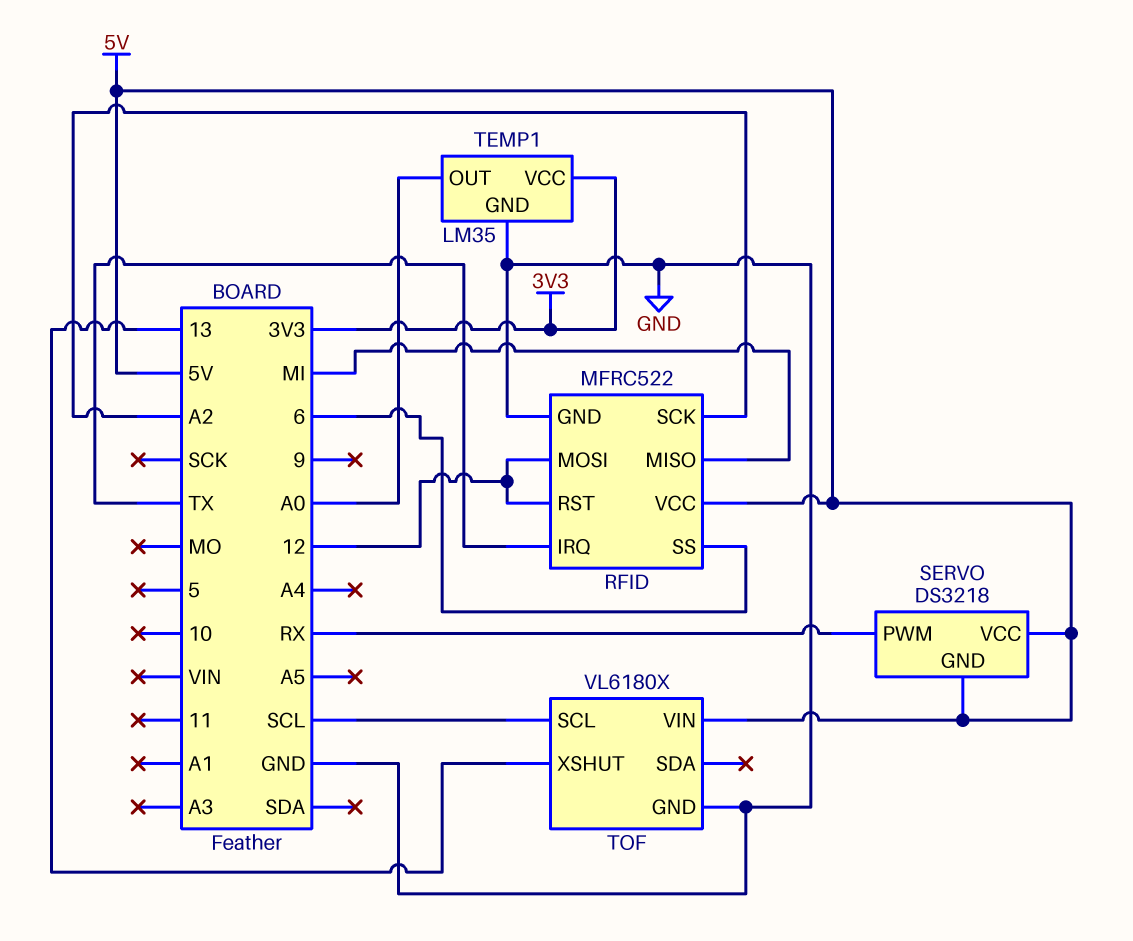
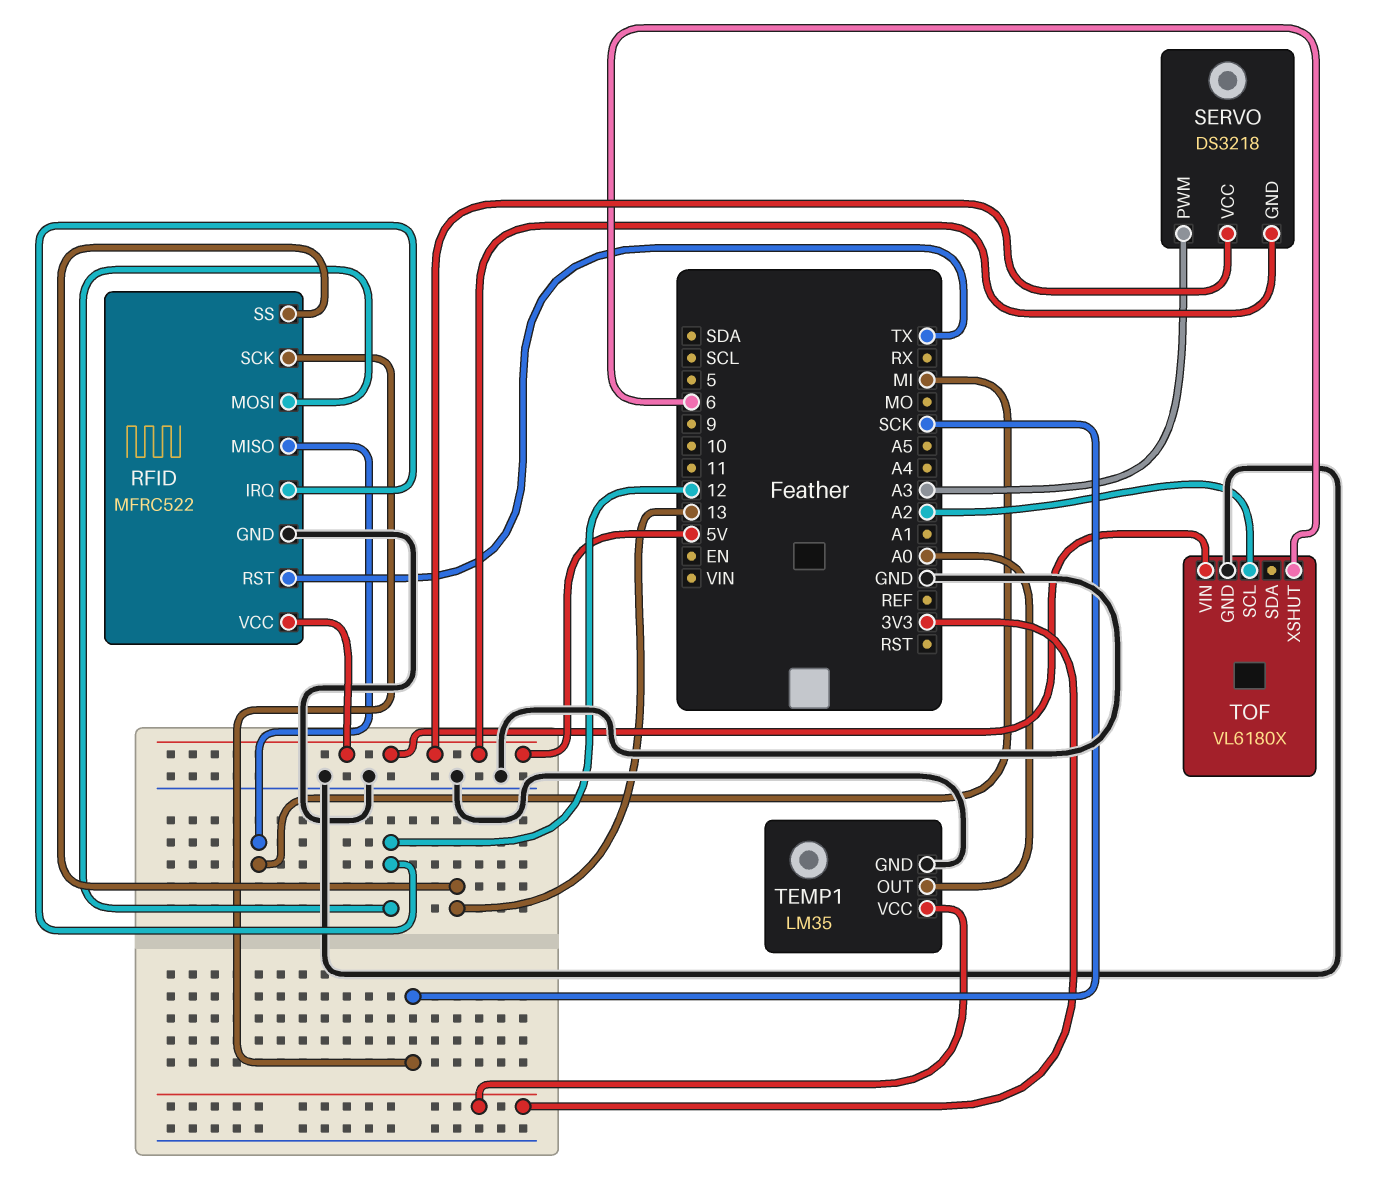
RFID pin IRQ: TX -> 12
RFID pin RST: 12 -> TX
RFID pin SCK: A2 -> SCK
RFID pin SS: 6 -> 13
SERVO pin PWM: RX -> A3
TOF pin SCL: SCL -> A2
TOF pin XSHUT: 13 -> 6

